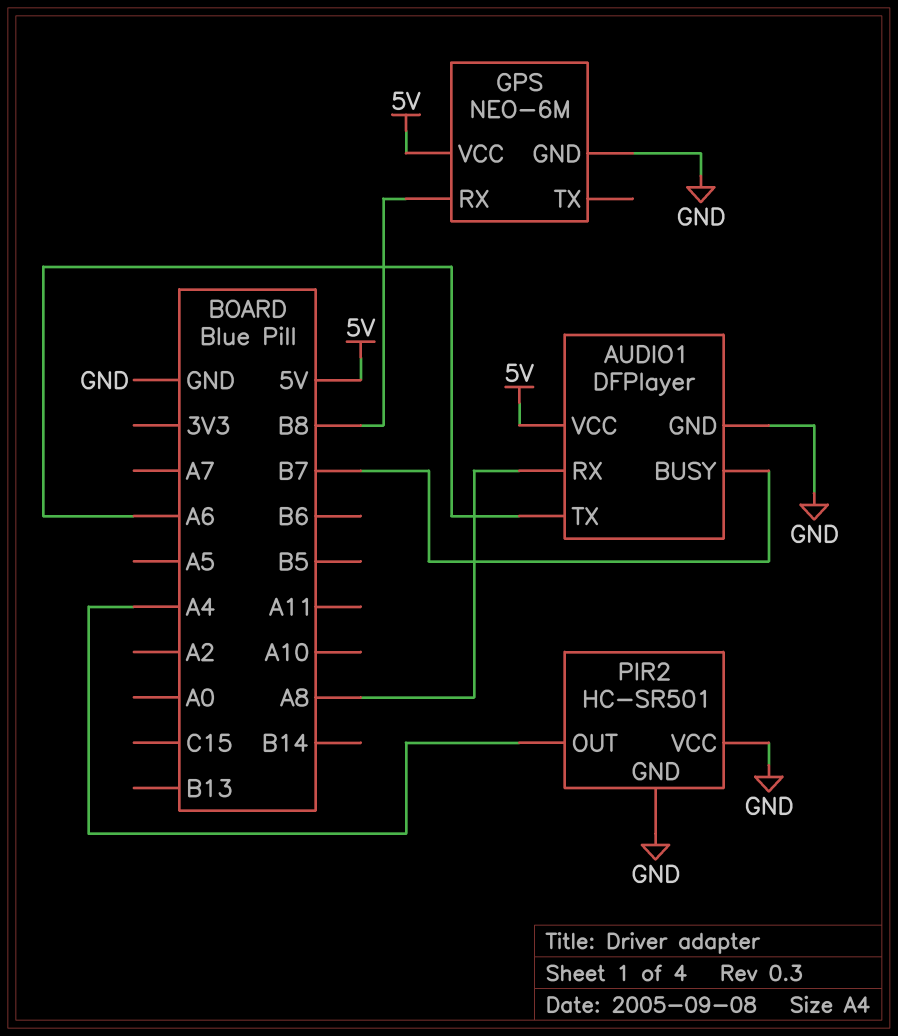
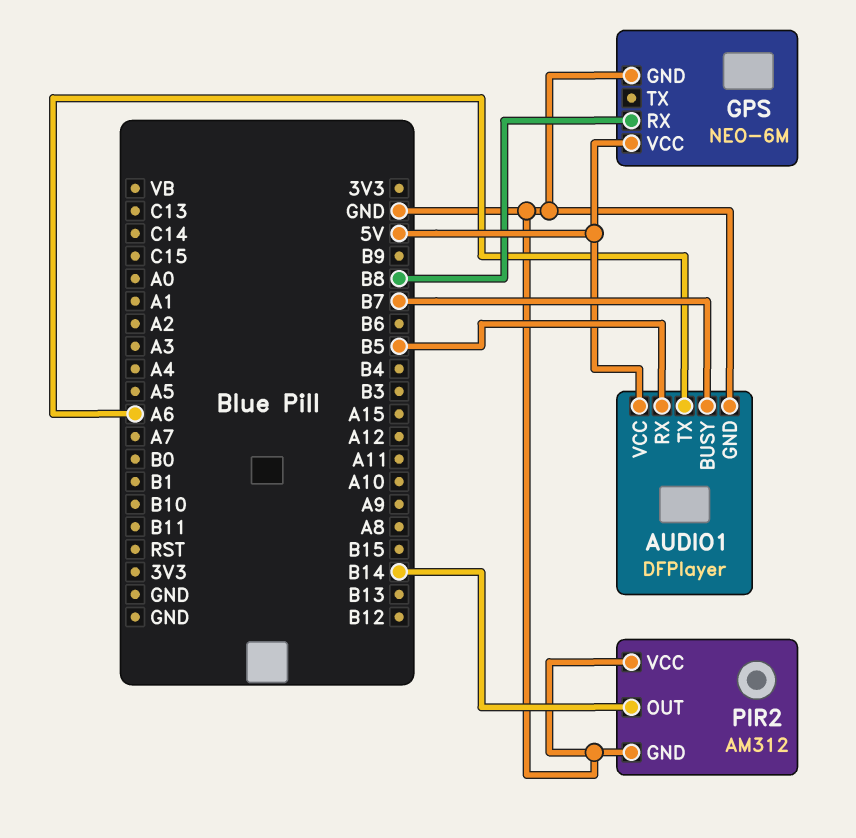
AUDIO1 pin RX: A8 -> B5
PIR2: HC-SR501 -> AM312
PIR2 pin OUT: A4 -> B14

